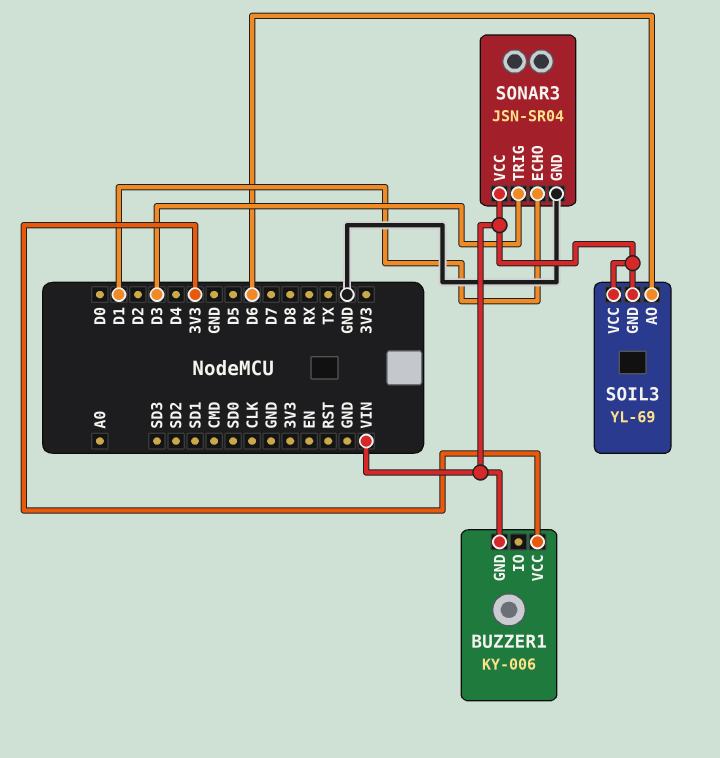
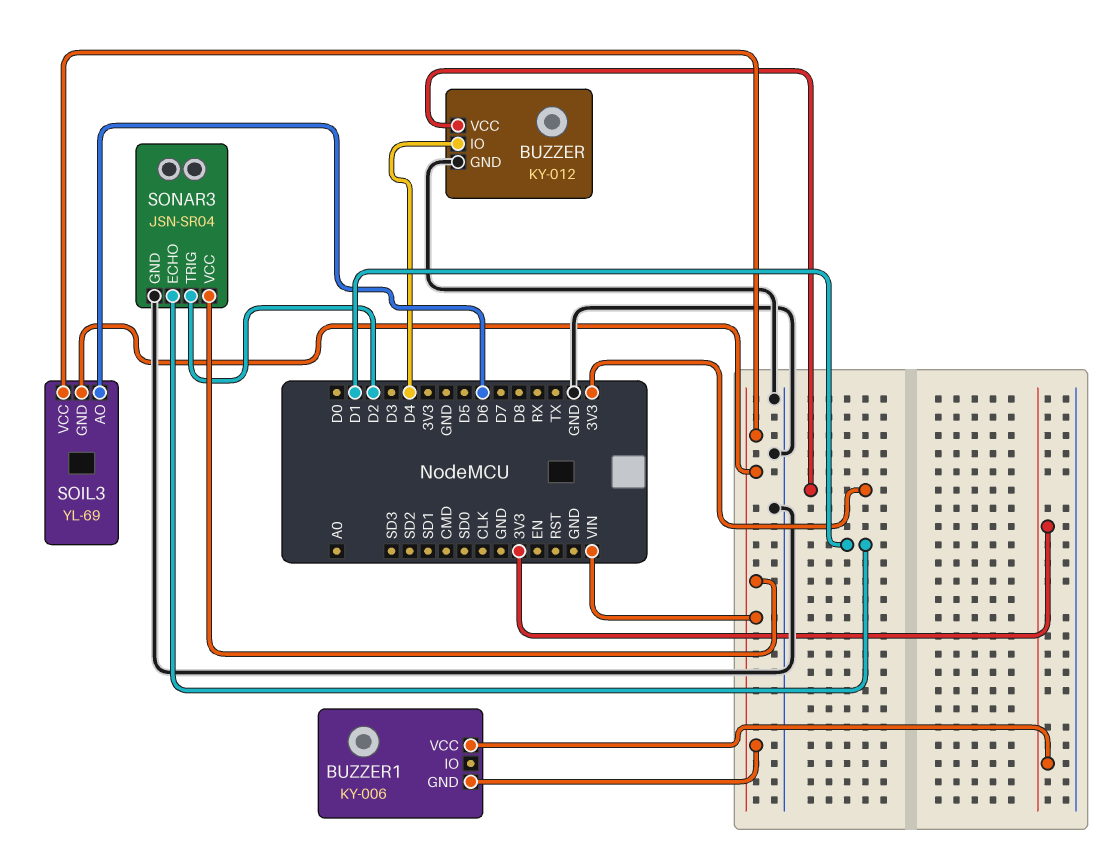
BUZZER: none -> KY-012
BUZZER pin GND: none -> GND
BUZZER pin IO: none -> D4
BUZZER pin VCC: none -> 3V3
SONAR3 pin TRIG: D3 -> D2

